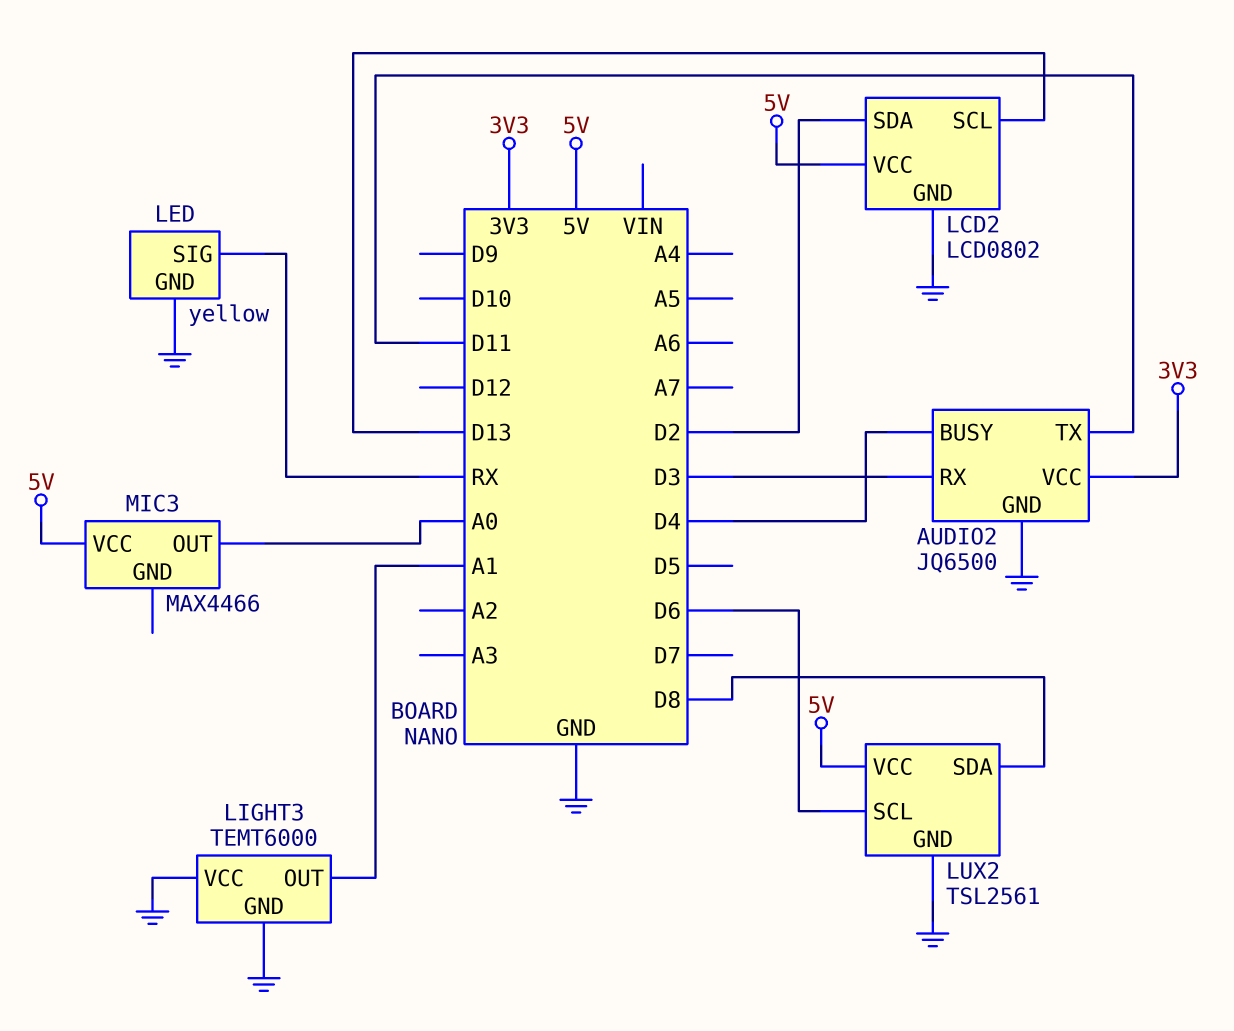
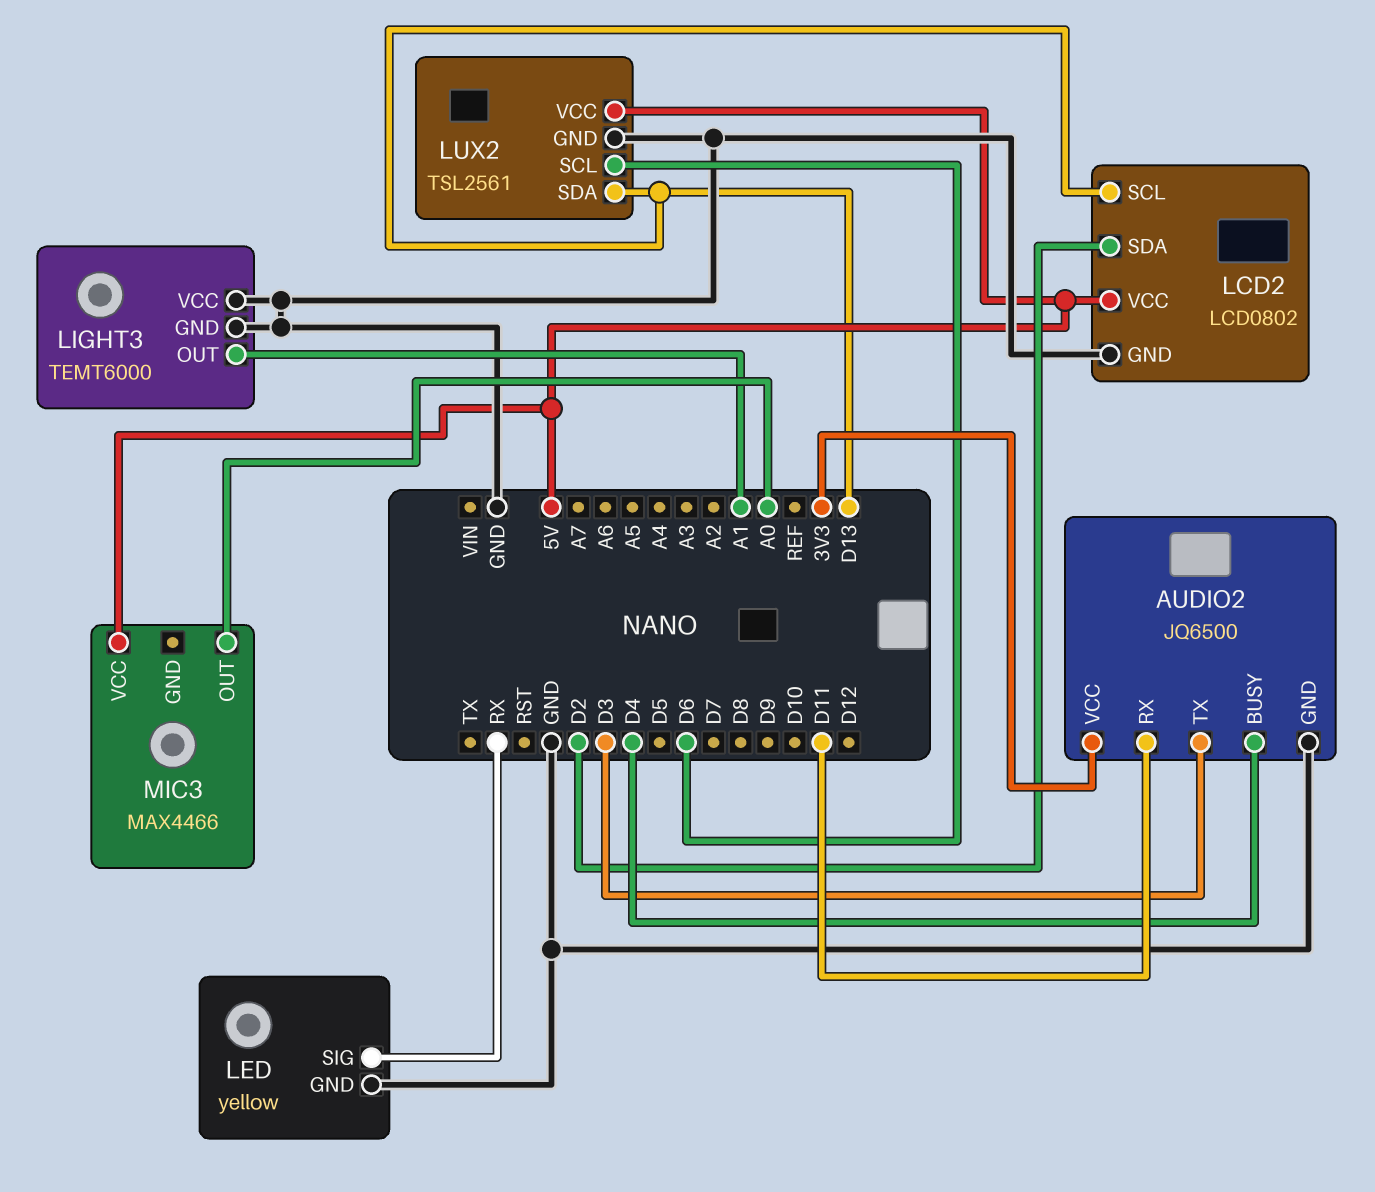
AUDIO2 pin RX: D3 -> D11
AUDIO2 pin TX: D11 -> D3
LUX2 pin SDA: D8 -> D13

